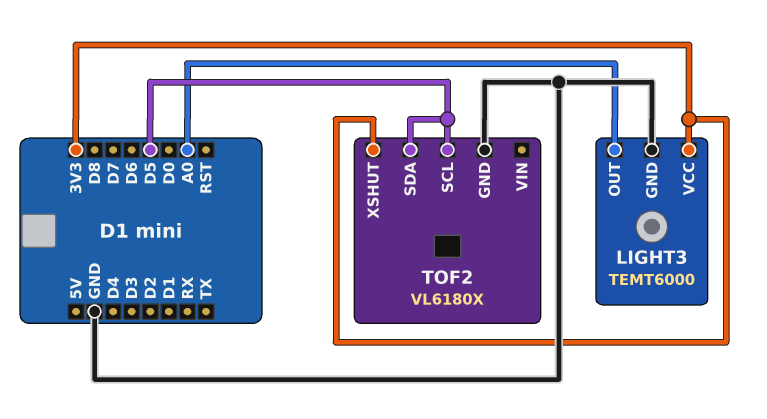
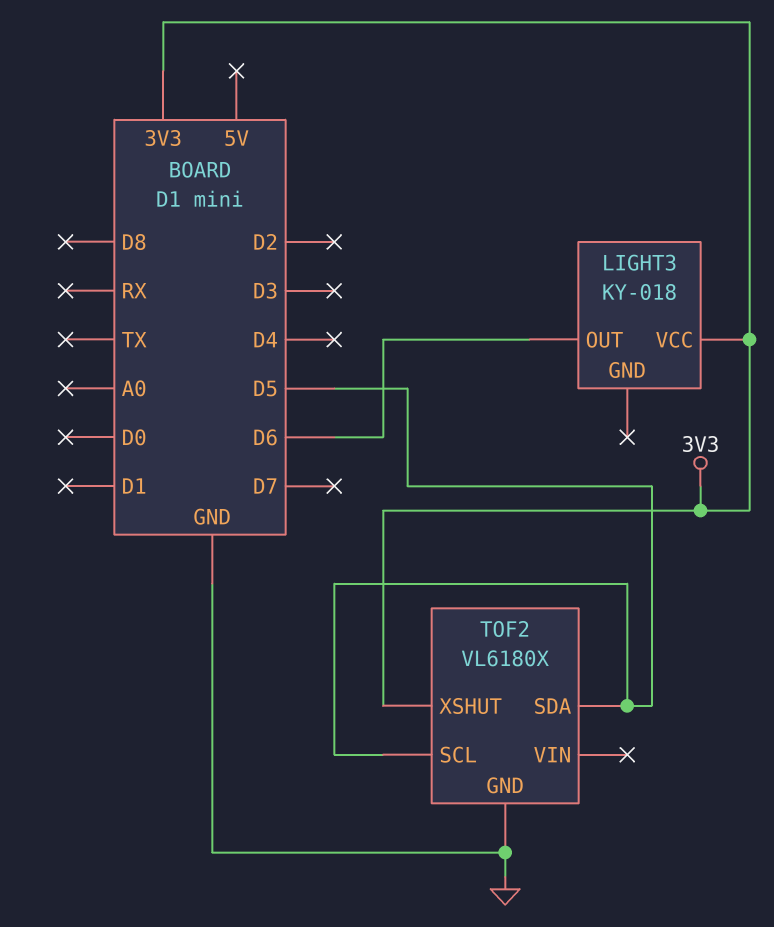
LIGHT3: TEMT6000 -> KY-018
LIGHT3 pin GND: GND -> none
LIGHT3 pin OUT: A0 -> D6

